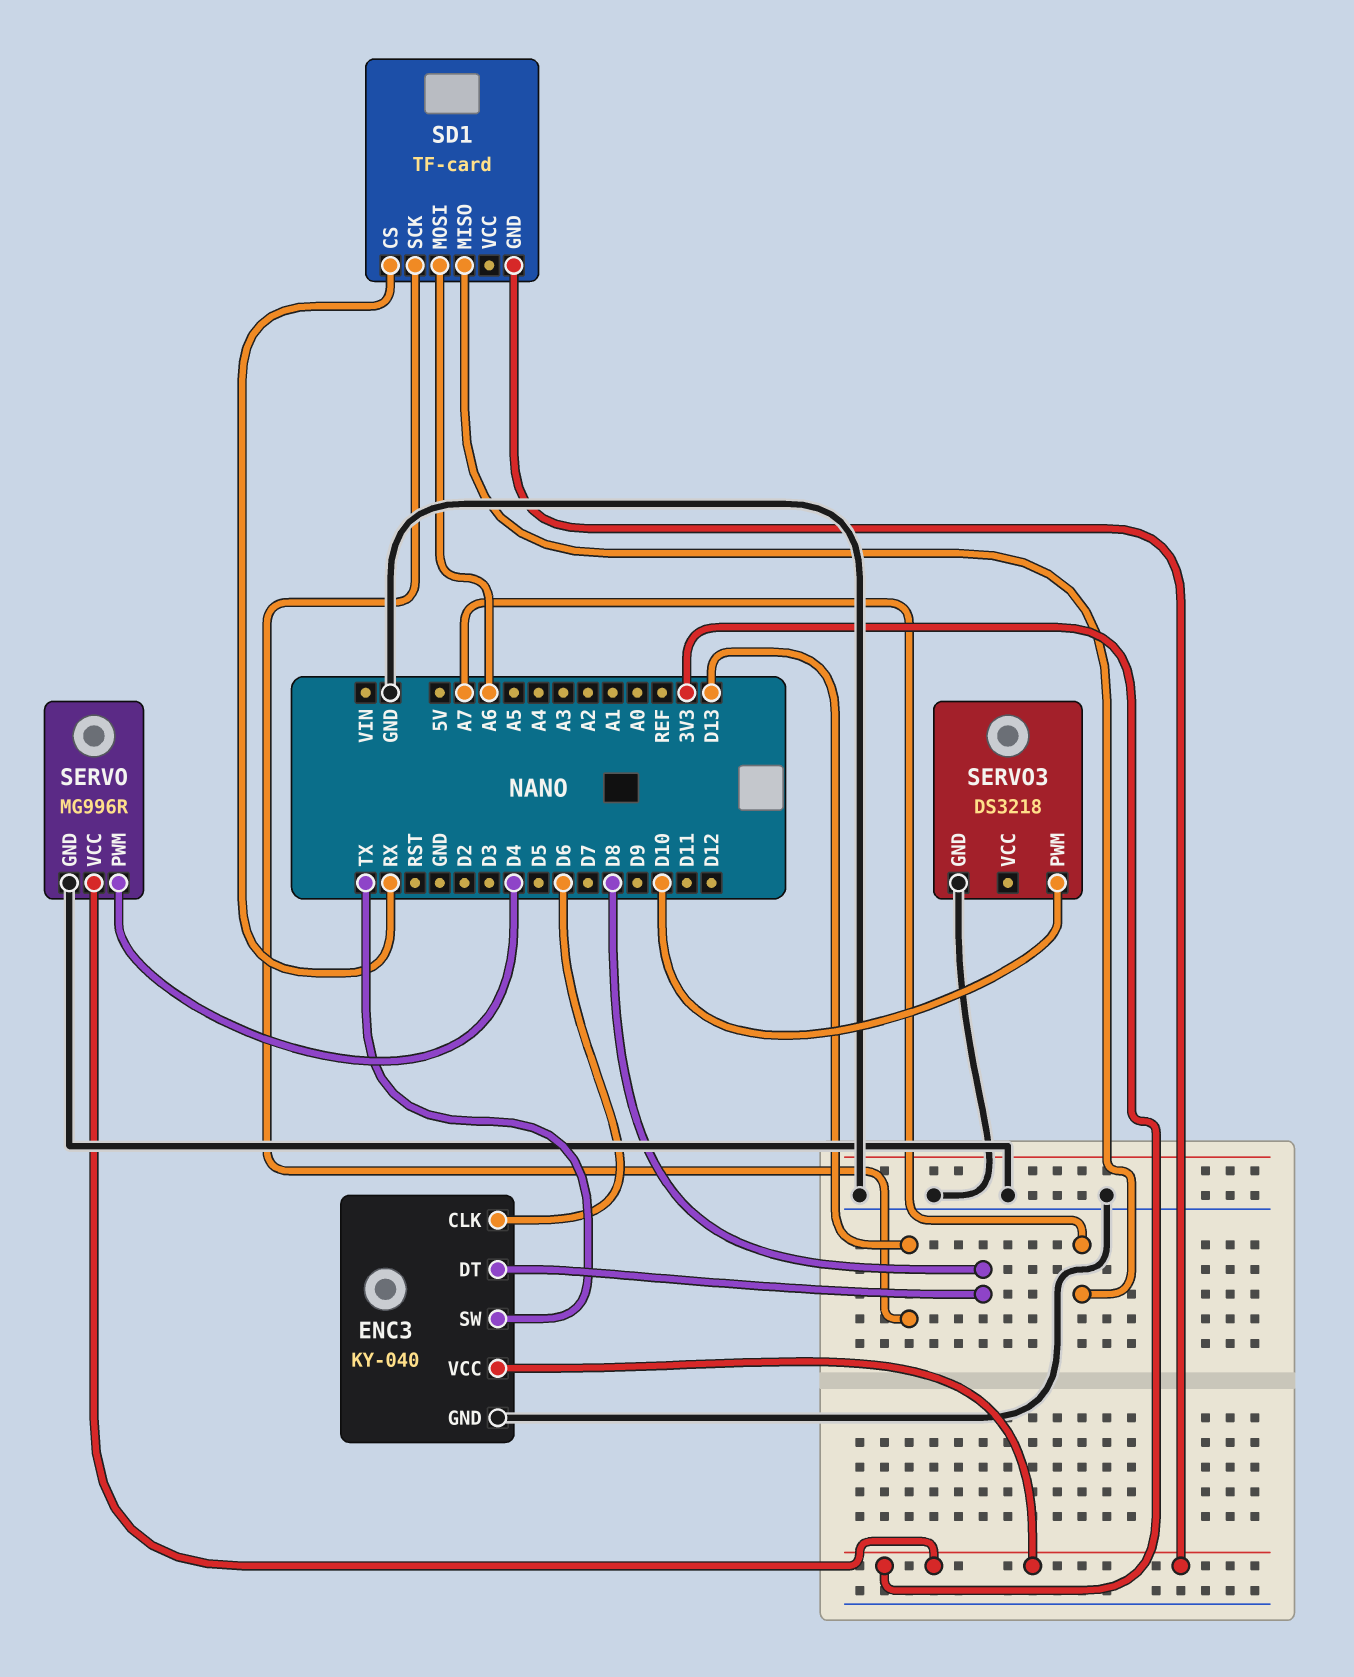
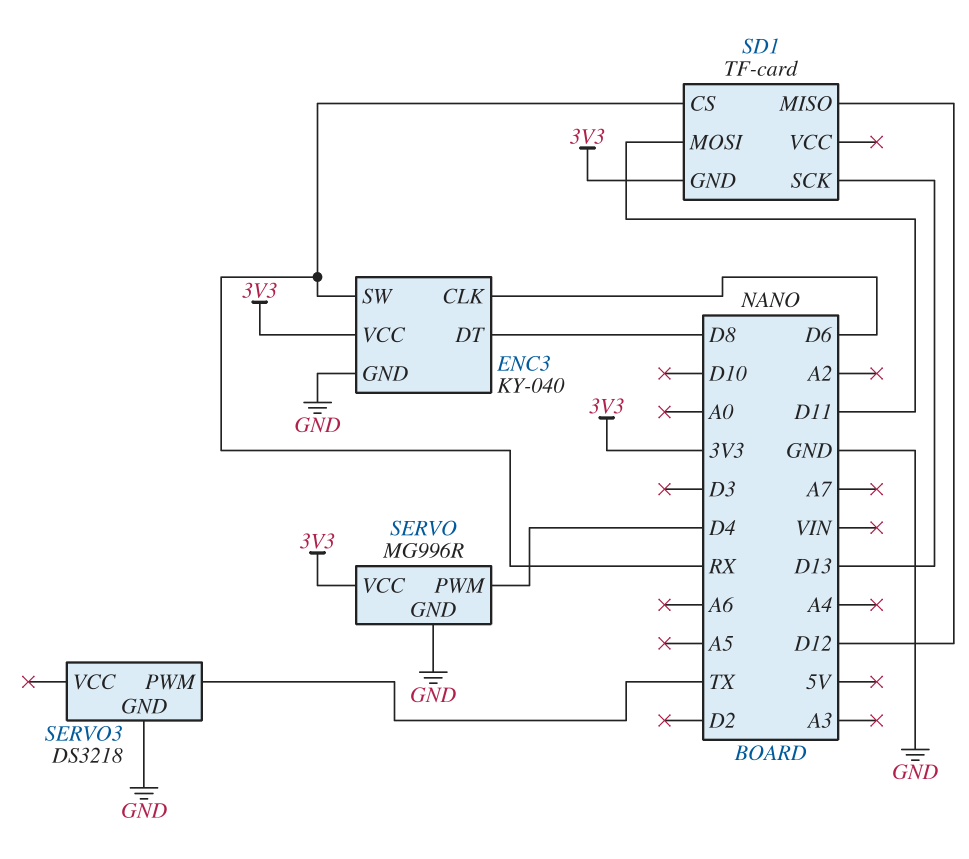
ENC3 pin SW: TX -> RX
SD1 pin MISO: A7 -> D12
SD1 pin MOSI: A6 -> D11
SERVO3 pin PWM: D10 -> TX

